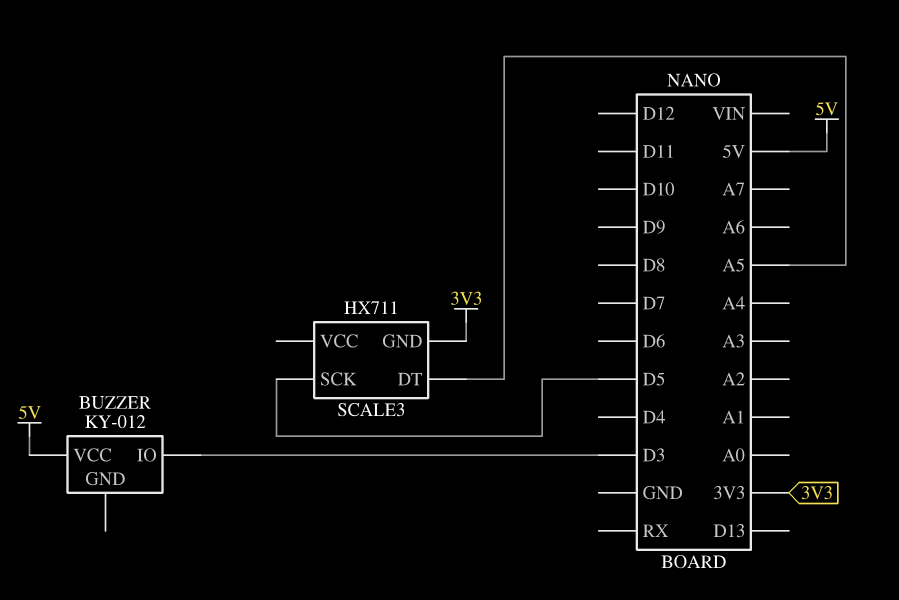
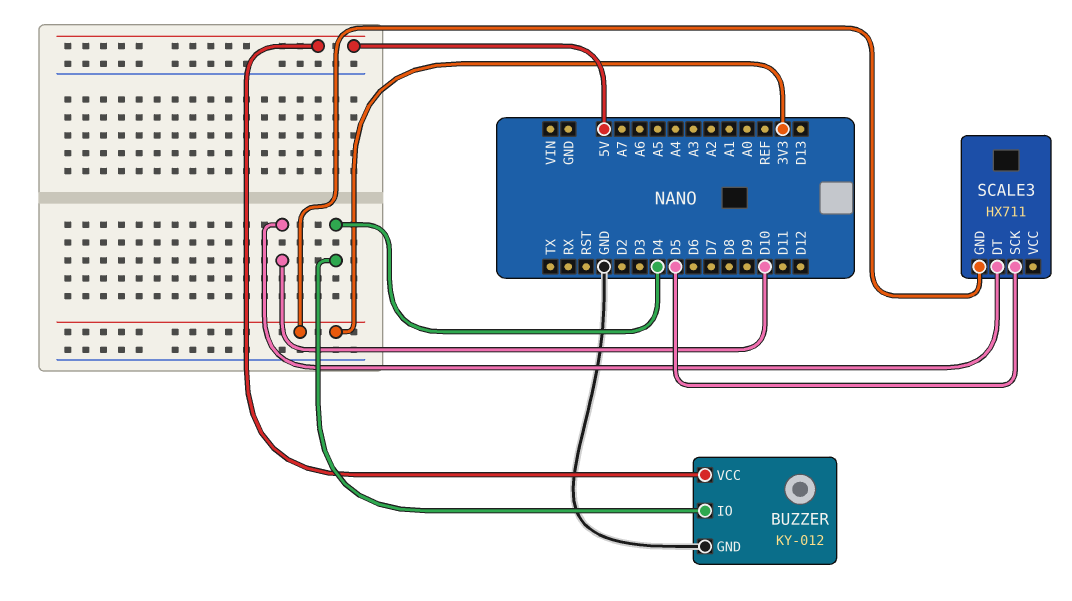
BUZZER pin GND: none -> GND
BUZZER pin IO: D3 -> D4
SCALE3 pin DT: A5 -> D10

